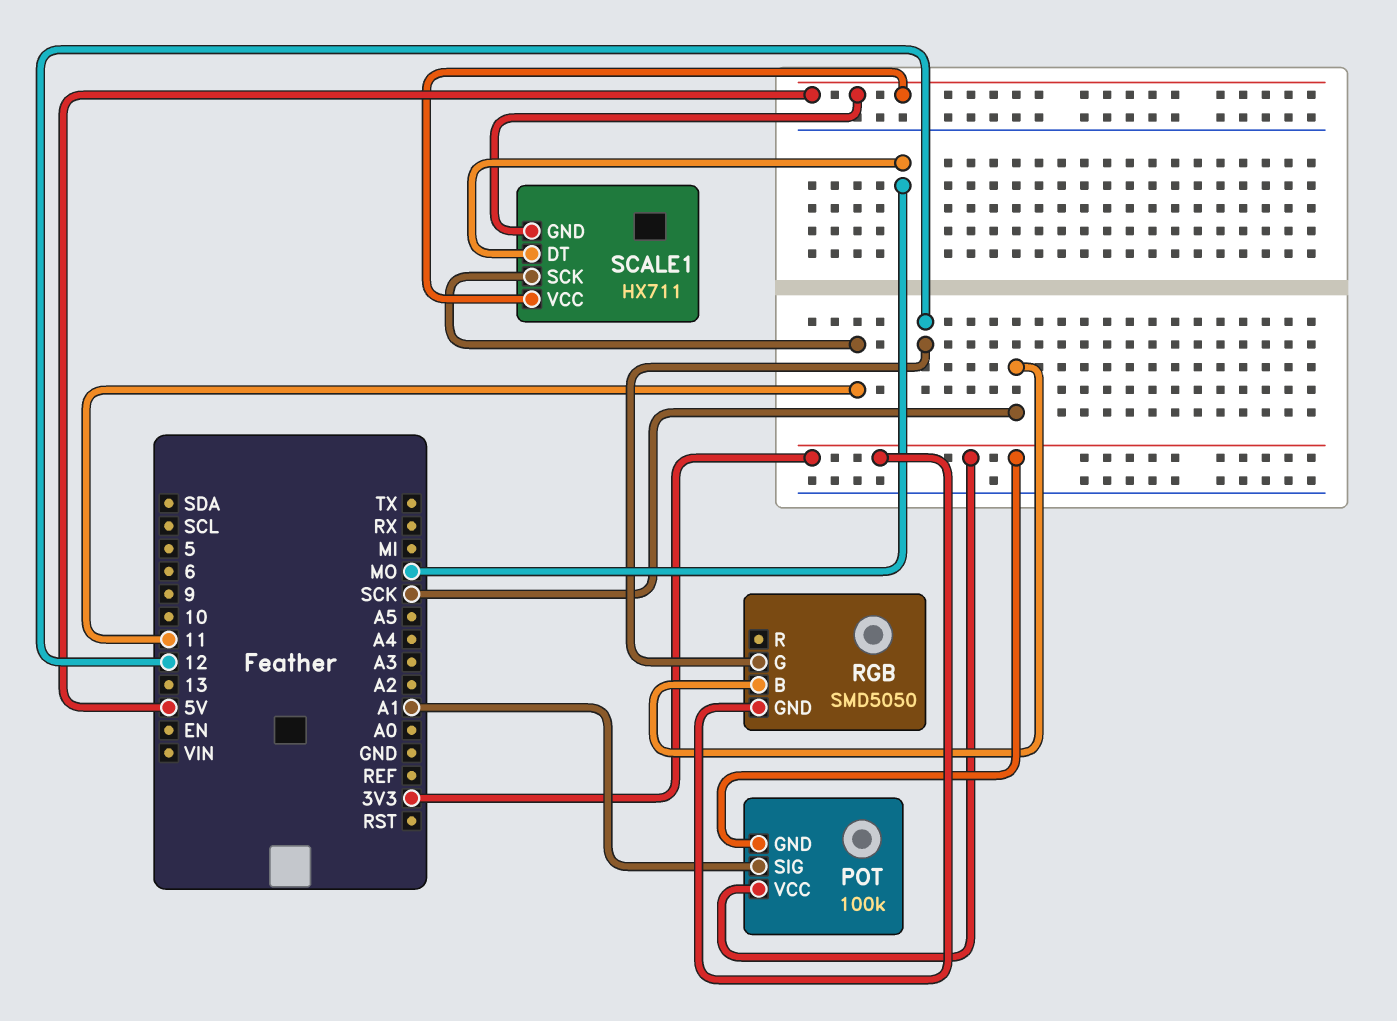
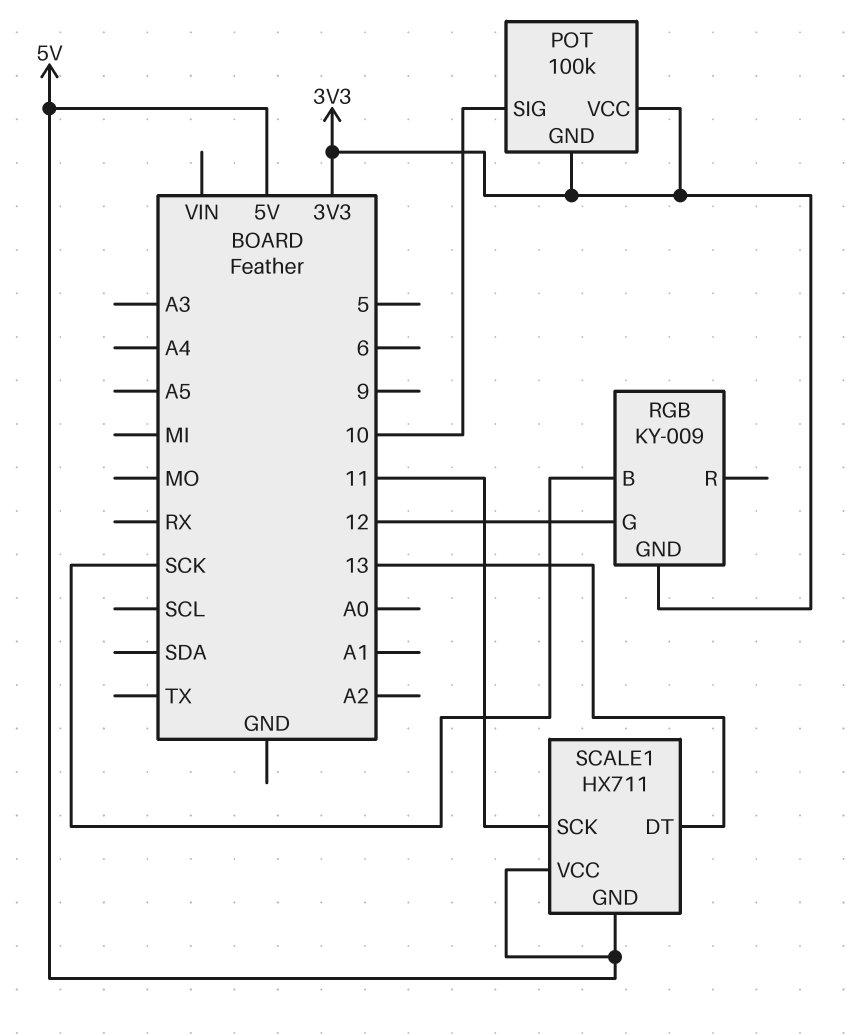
POT pin SIG: A1 -> 10
RGB: SMD5050 -> KY-009
SCALE1 pin DT: MO -> 13

